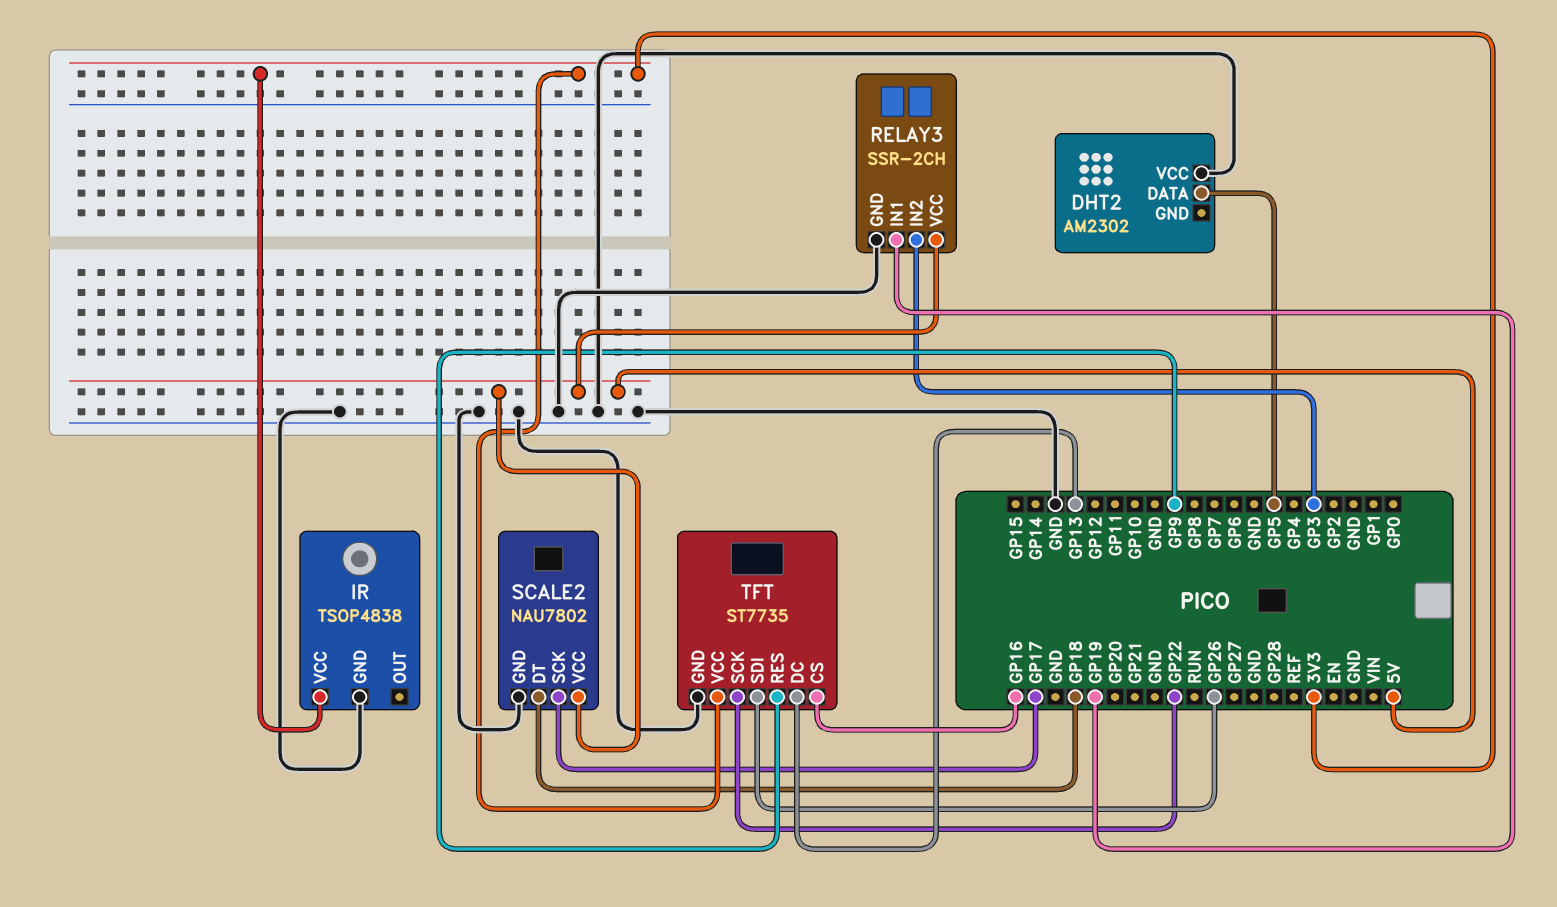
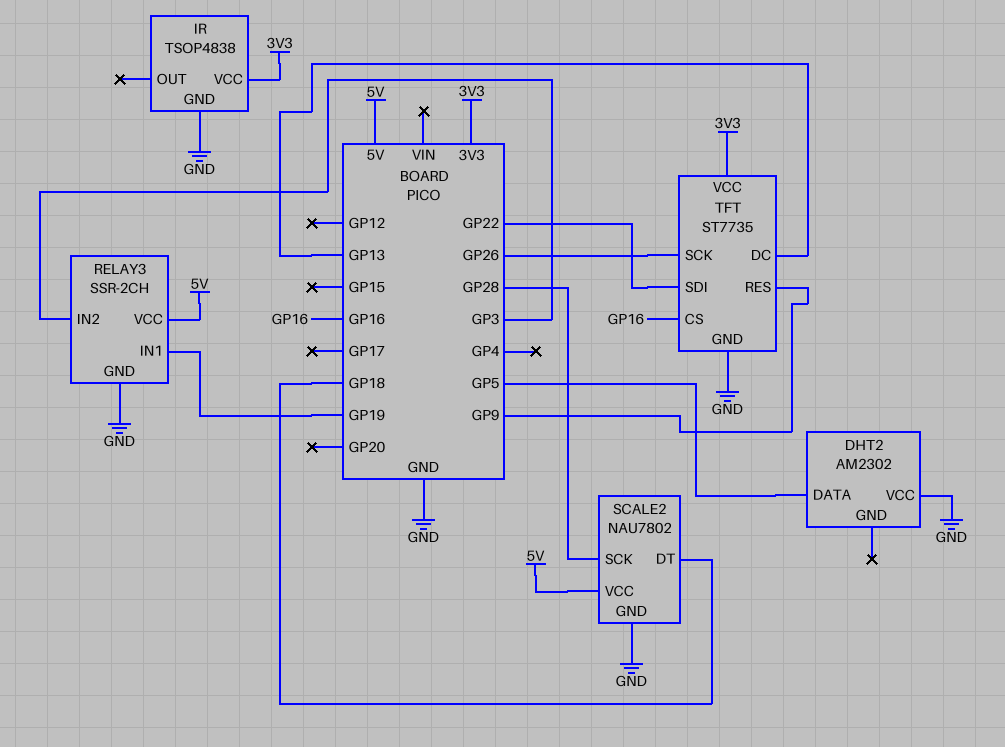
SCALE2 pin SCK: GP17 -> GP28
TFT pin SCK: GP22 -> GP26
TFT pin SDI: GP26 -> GP22

